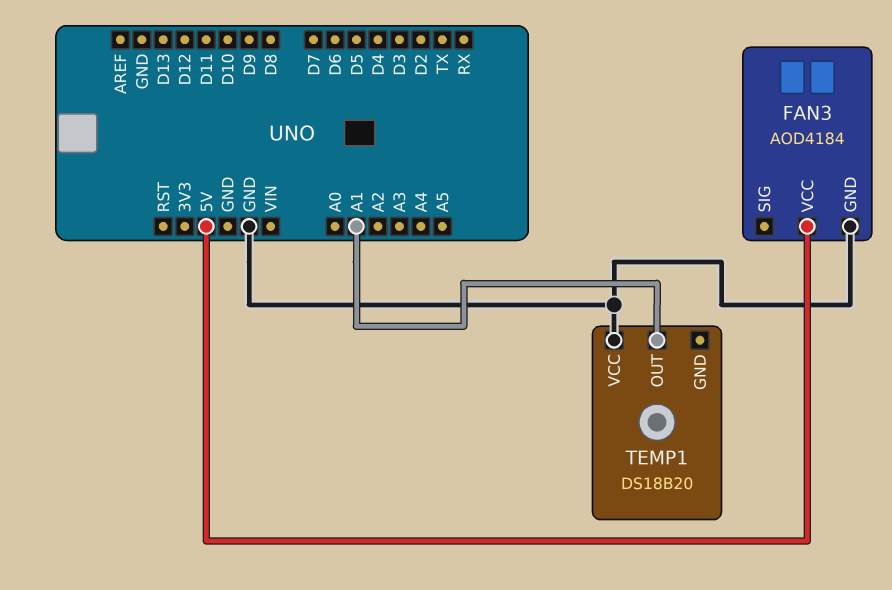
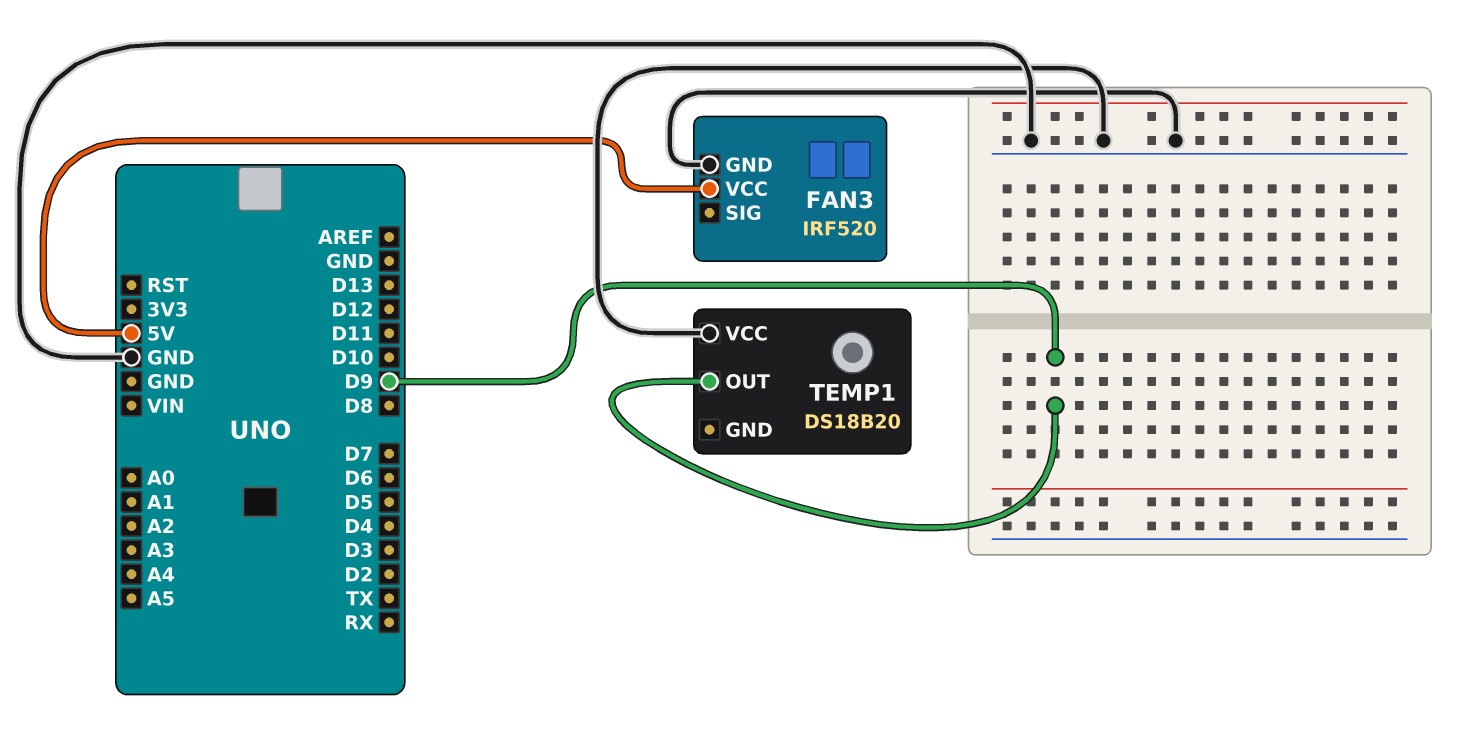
FAN3: AOD4184 -> IRF520
TEMP1 pin OUT: A1 -> D9

